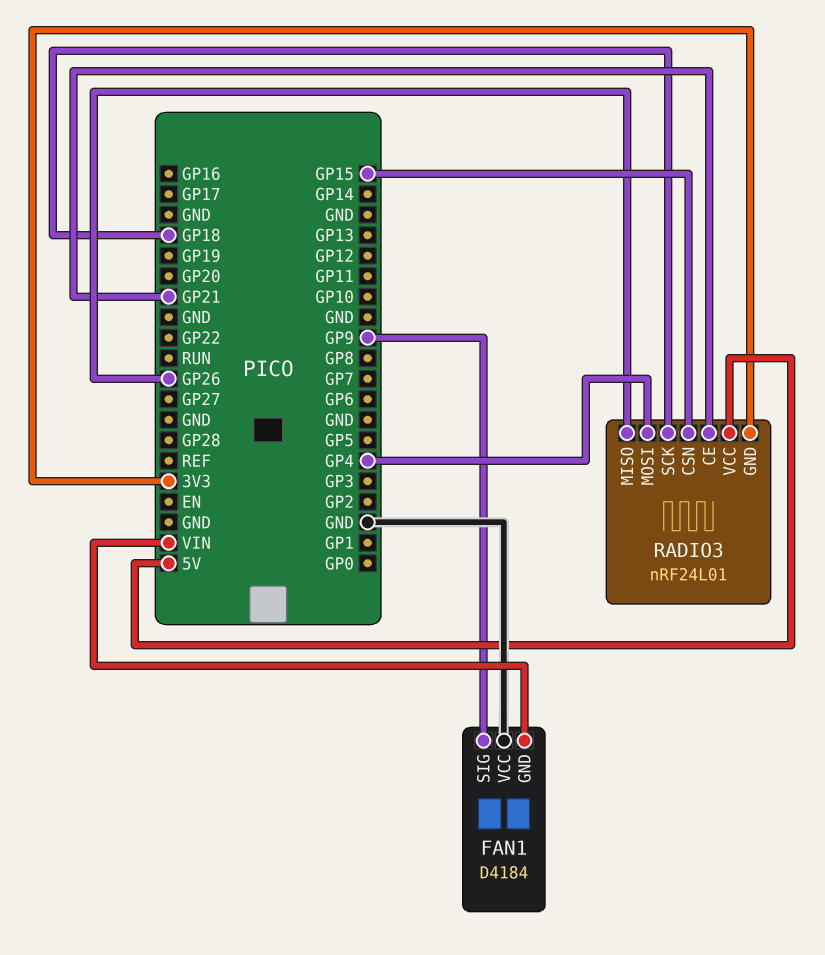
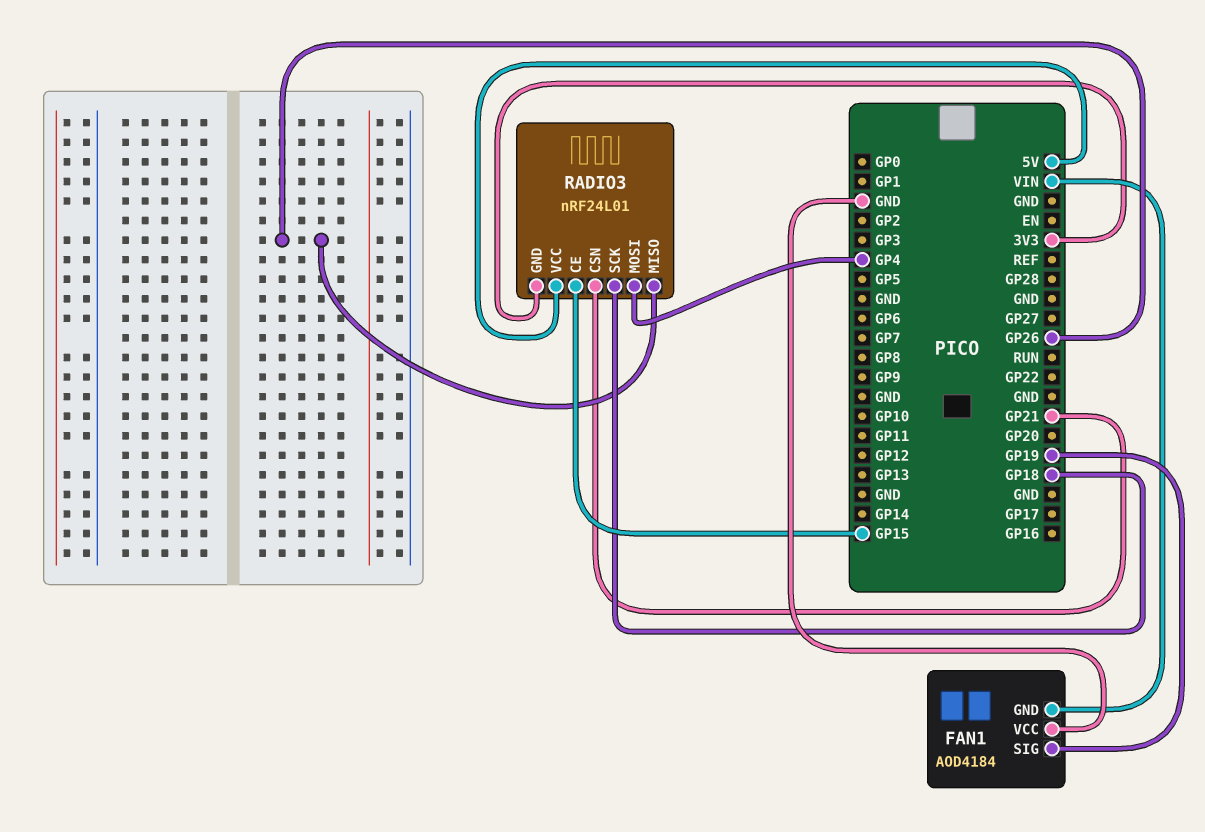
FAN1: D4184 -> AOD4184
FAN1 pin SIG: GP9 -> GP19
RADIO3 pin CE: GP21 -> GP15
RADIO3 pin CSN: GP15 -> GP21

